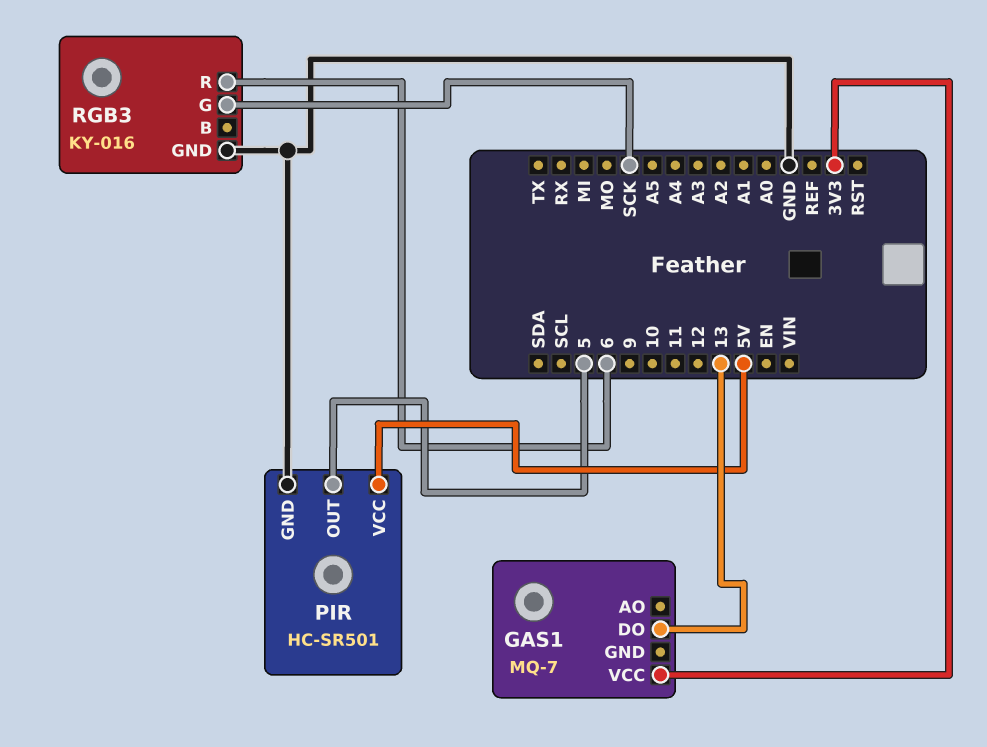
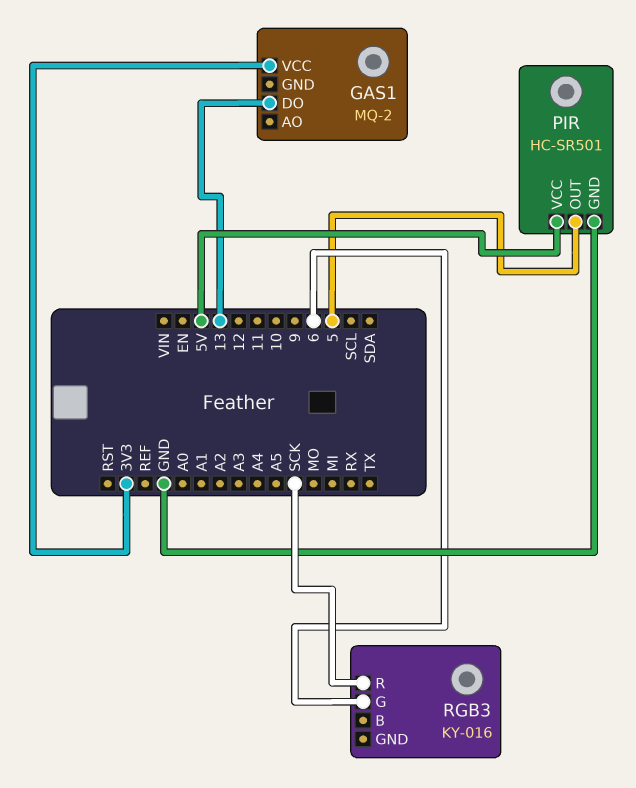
GAS1: MQ-7 -> MQ-2
RGB3 pin G: SCK -> 6
RGB3 pin GND: GND -> none
RGB3 pin R: 6 -> SCK

